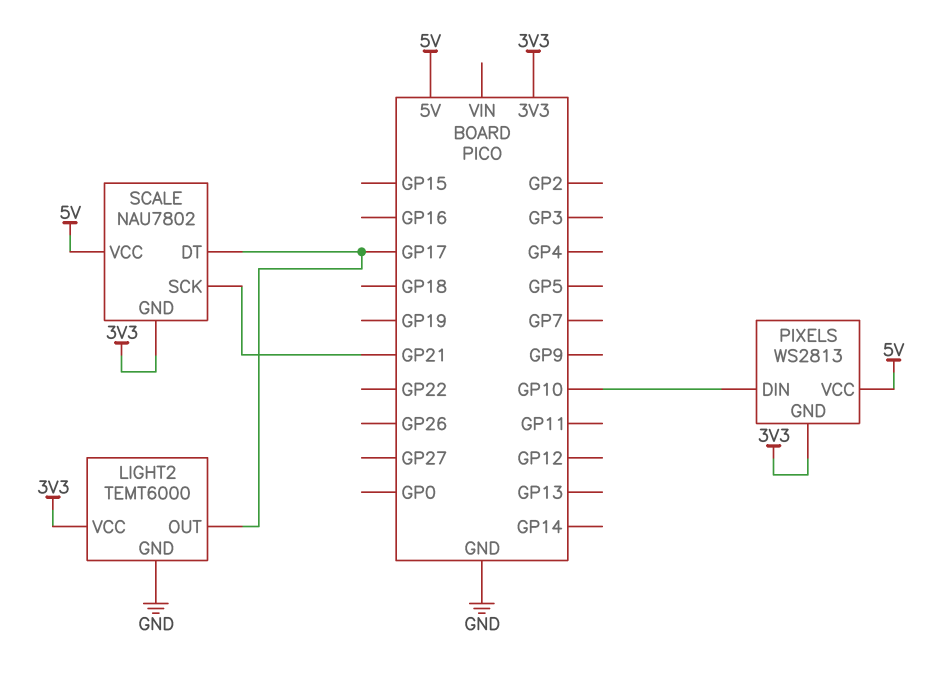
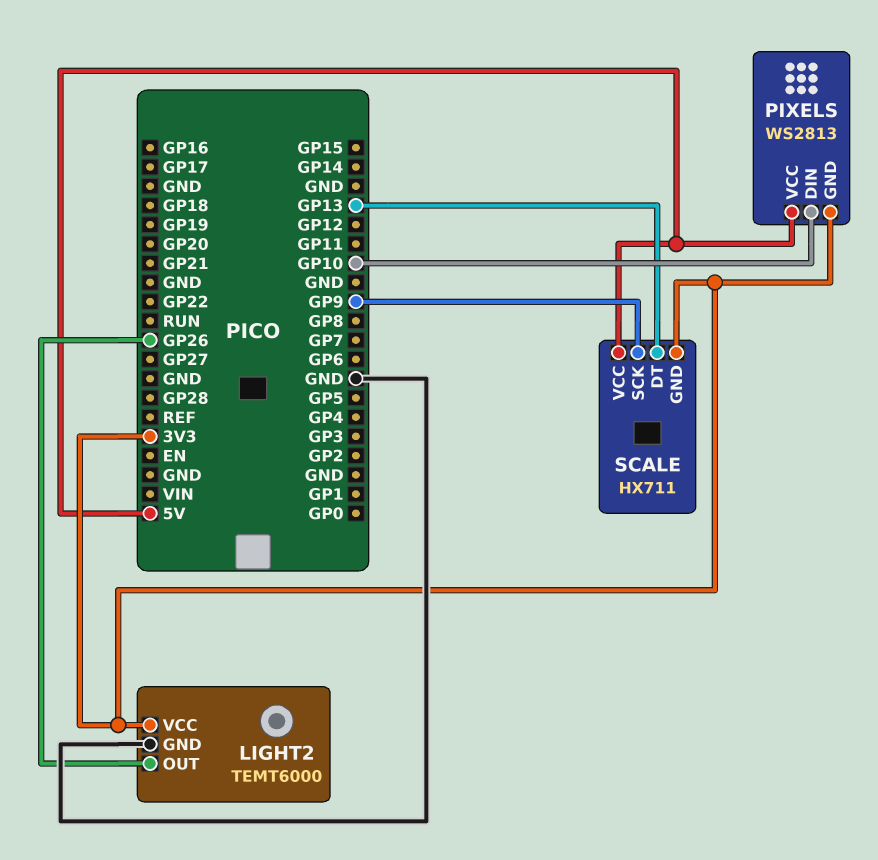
LIGHT2 pin OUT: GP17 -> GP26
SCALE: NAU7802 -> HX711
SCALE pin DT: GP17 -> GP13
SCALE pin SCK: GP21 -> GP9

